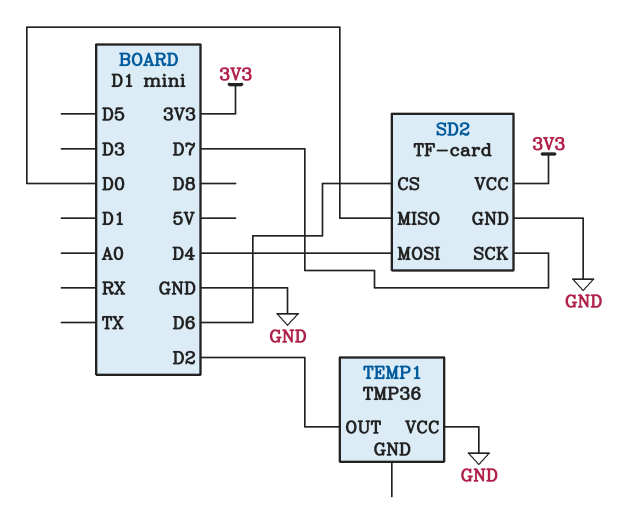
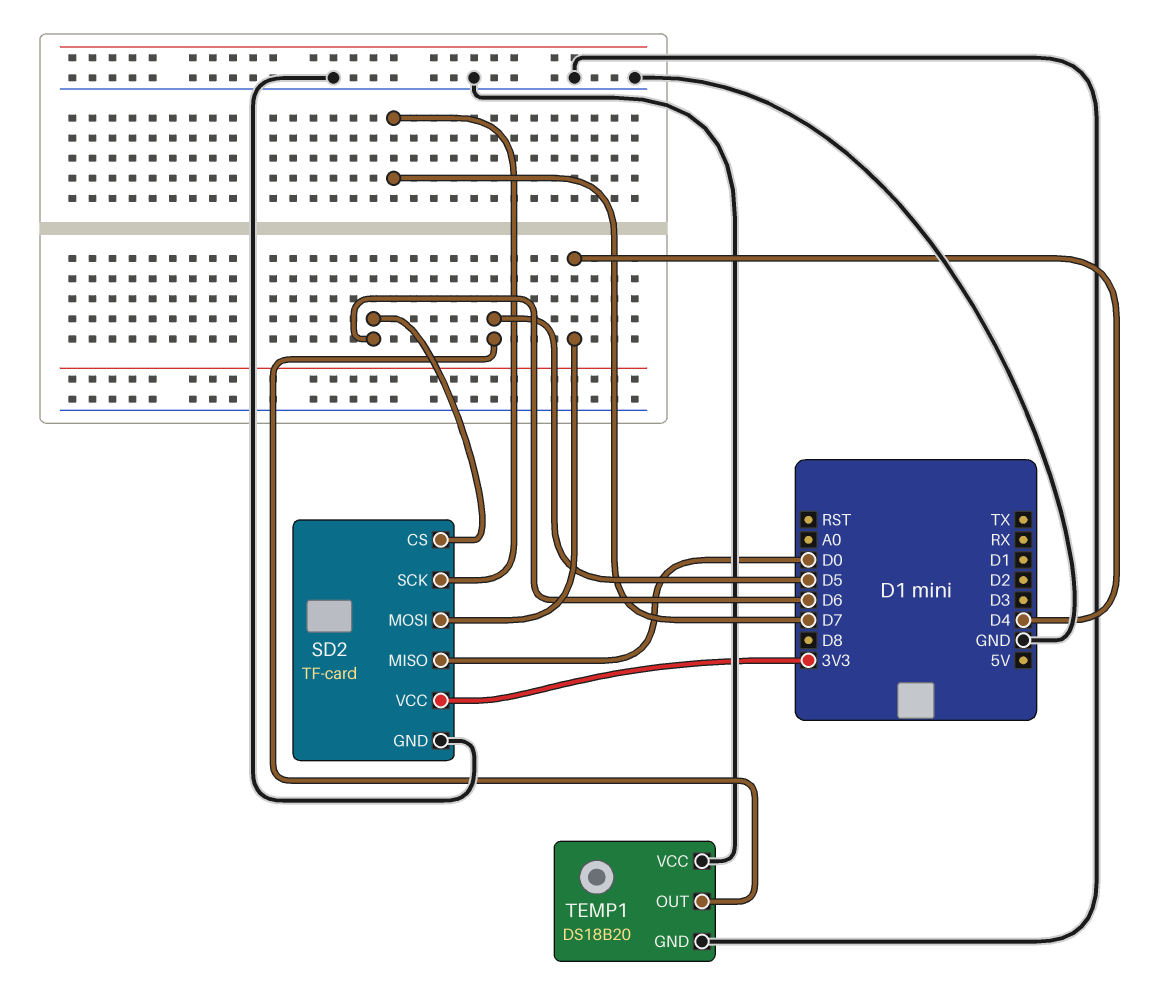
TEMP1: TMP36 -> DS18B20
TEMP1 pin GND: none -> GND
TEMP1 pin OUT: D2 -> D5

